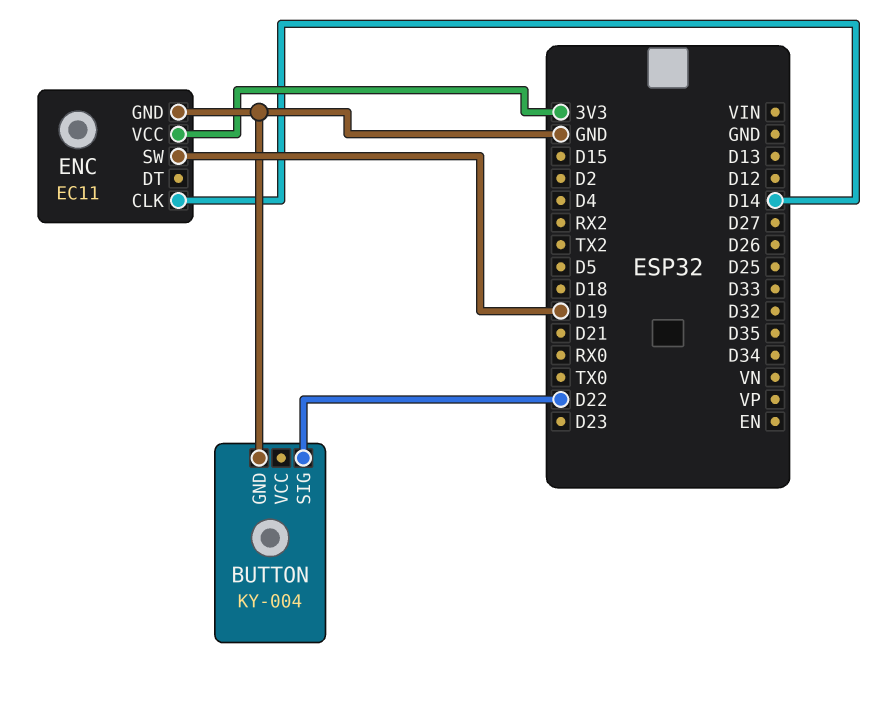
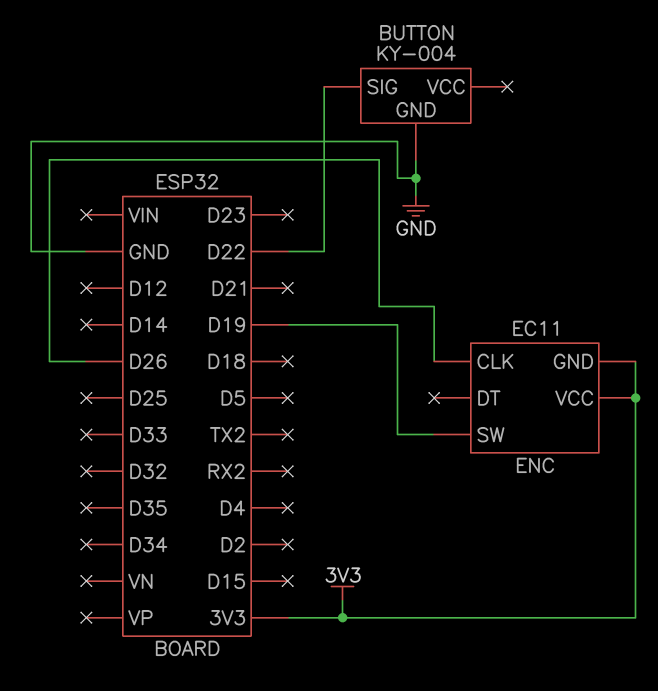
ENC pin CLK: D14 -> D26
ENC pin GND: GND -> 3V3

